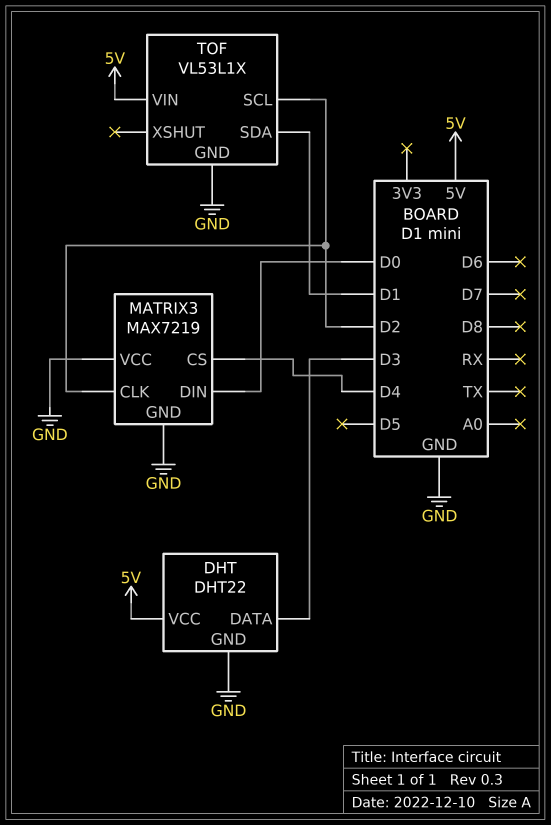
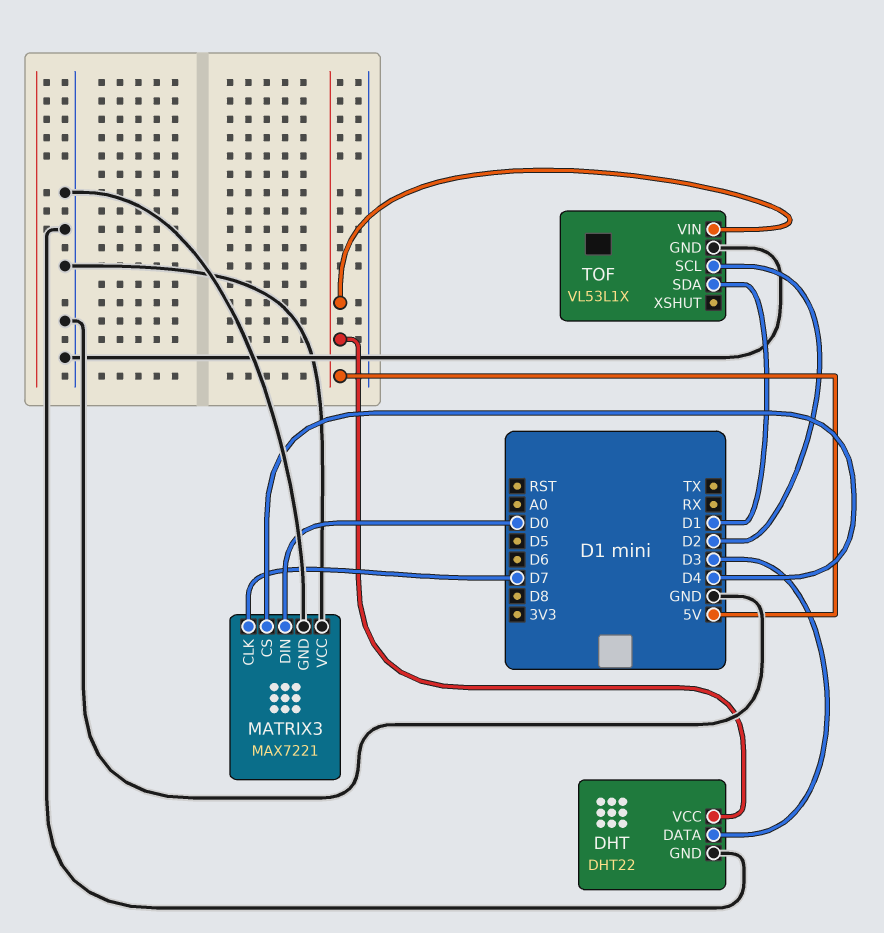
MATRIX3: MAX7219 -> MAX7221
MATRIX3 pin CLK: D2 -> D7

